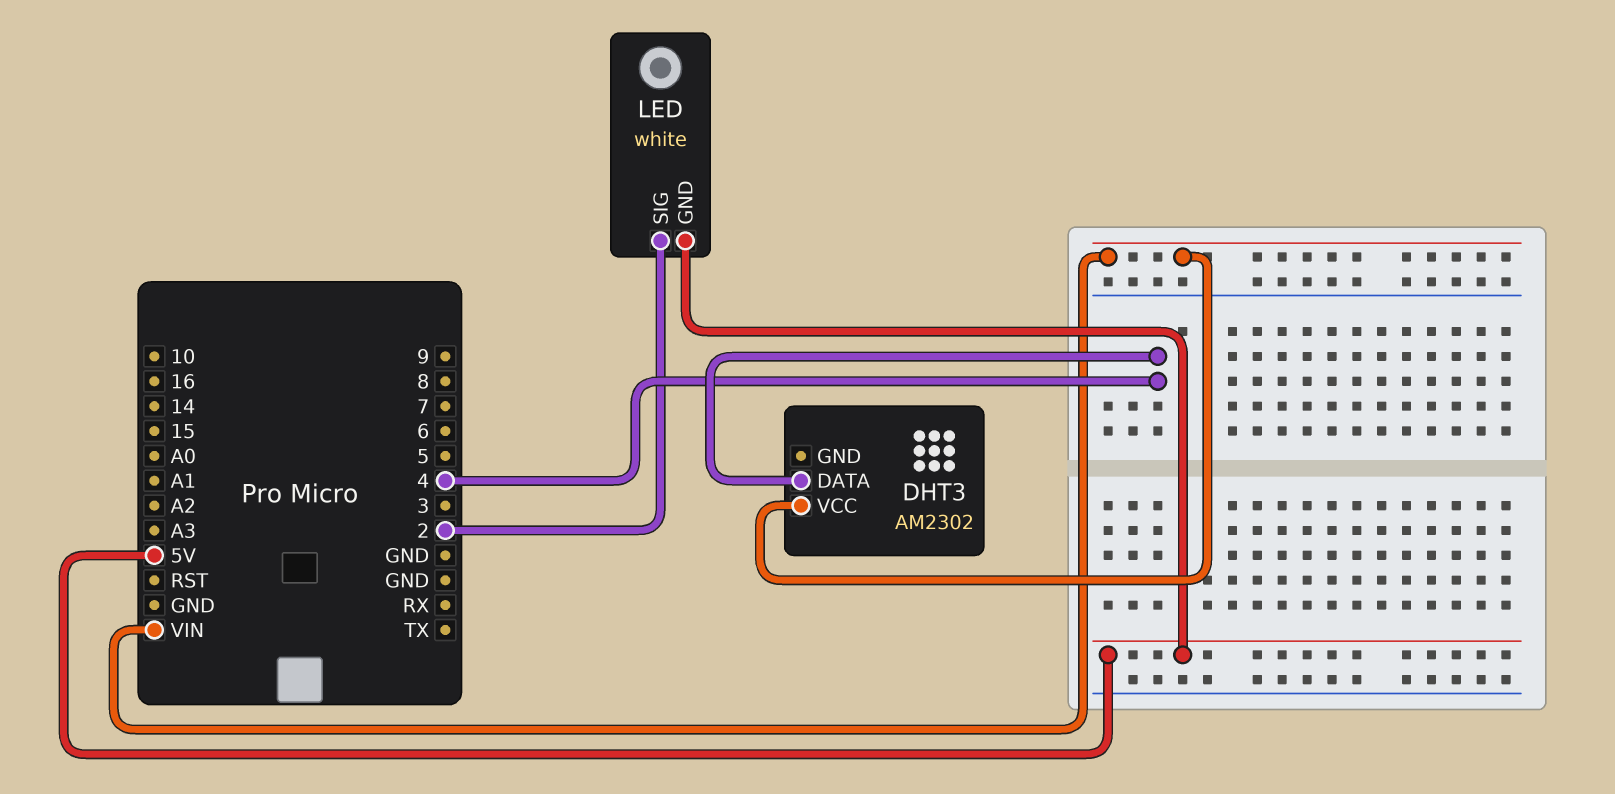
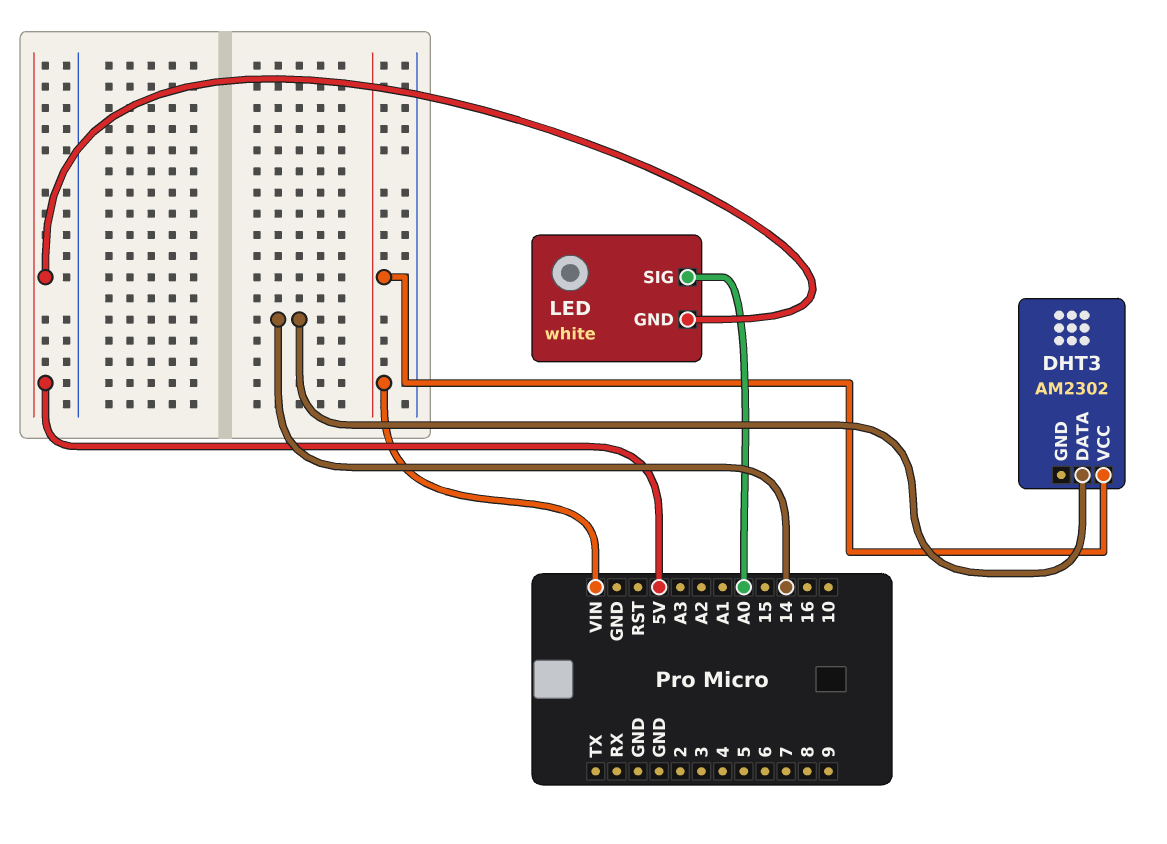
DHT3 pin DATA: 4 -> 14
LED pin SIG: 2 -> A0

